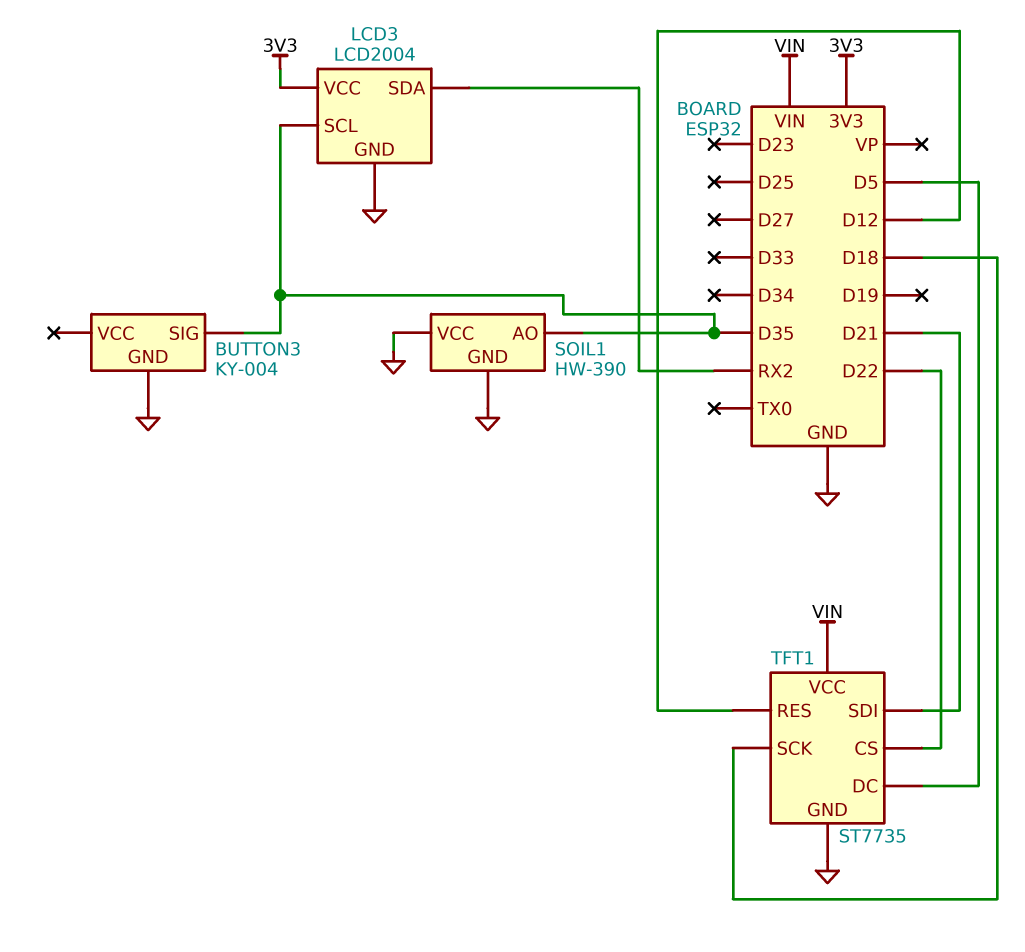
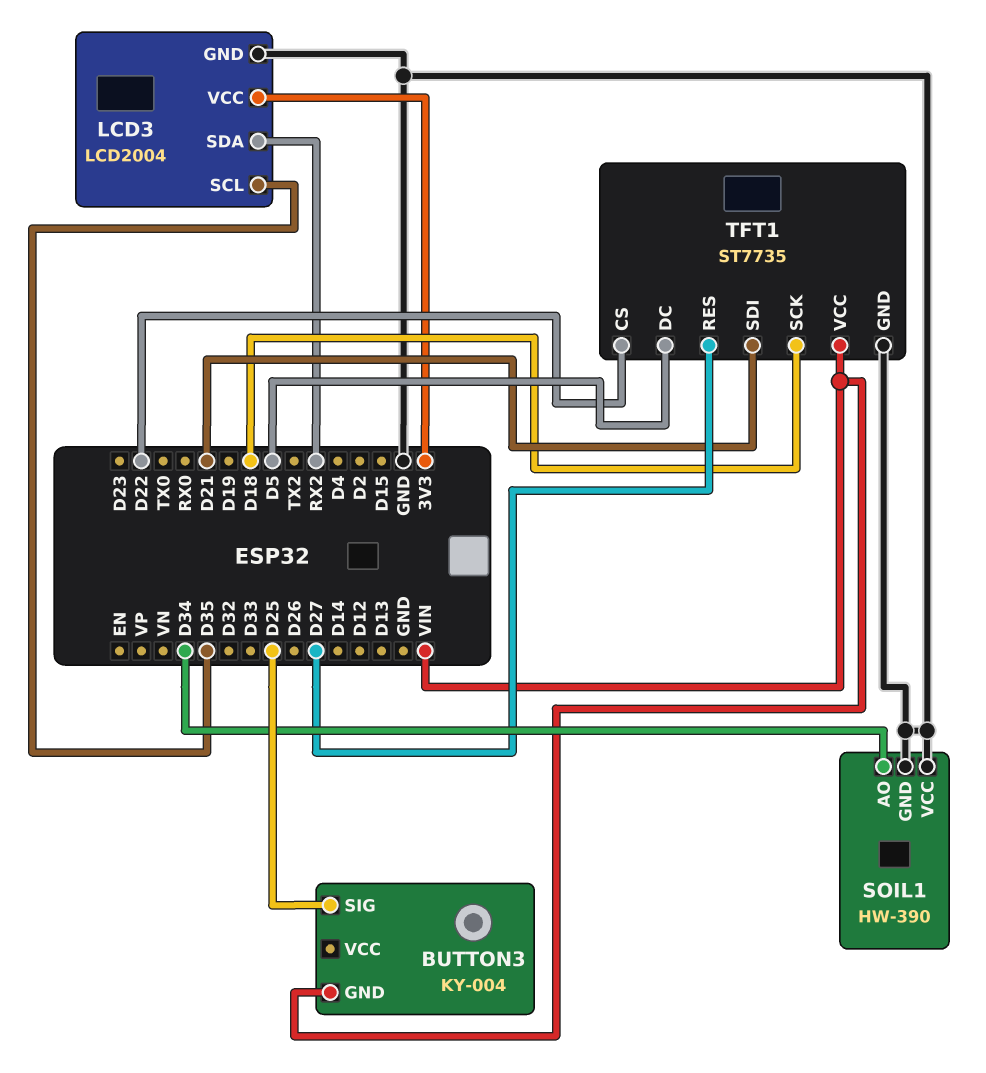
BUTTON3 pin GND: GND -> VIN
BUTTON3 pin SIG: D35 -> D25
SOIL1 pin AO: D35 -> D34
TFT1 pin RES: D12 -> D27

